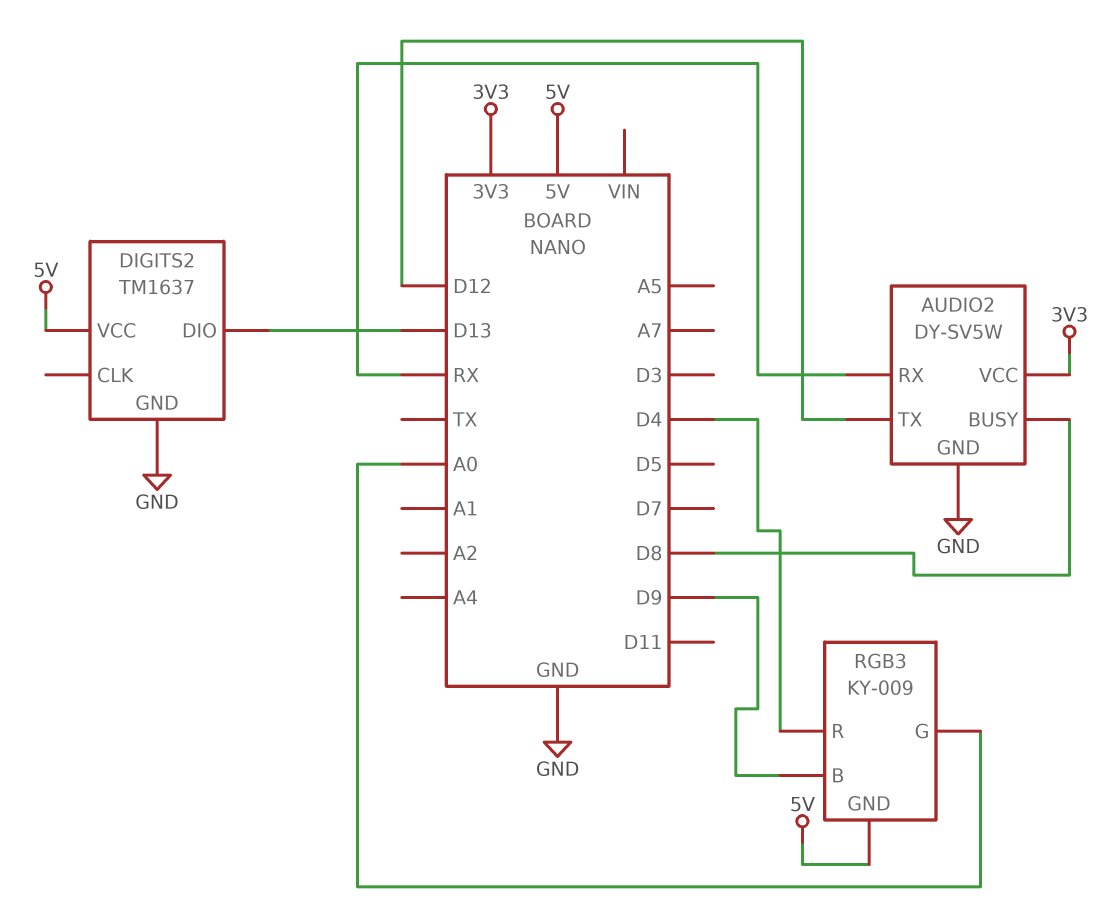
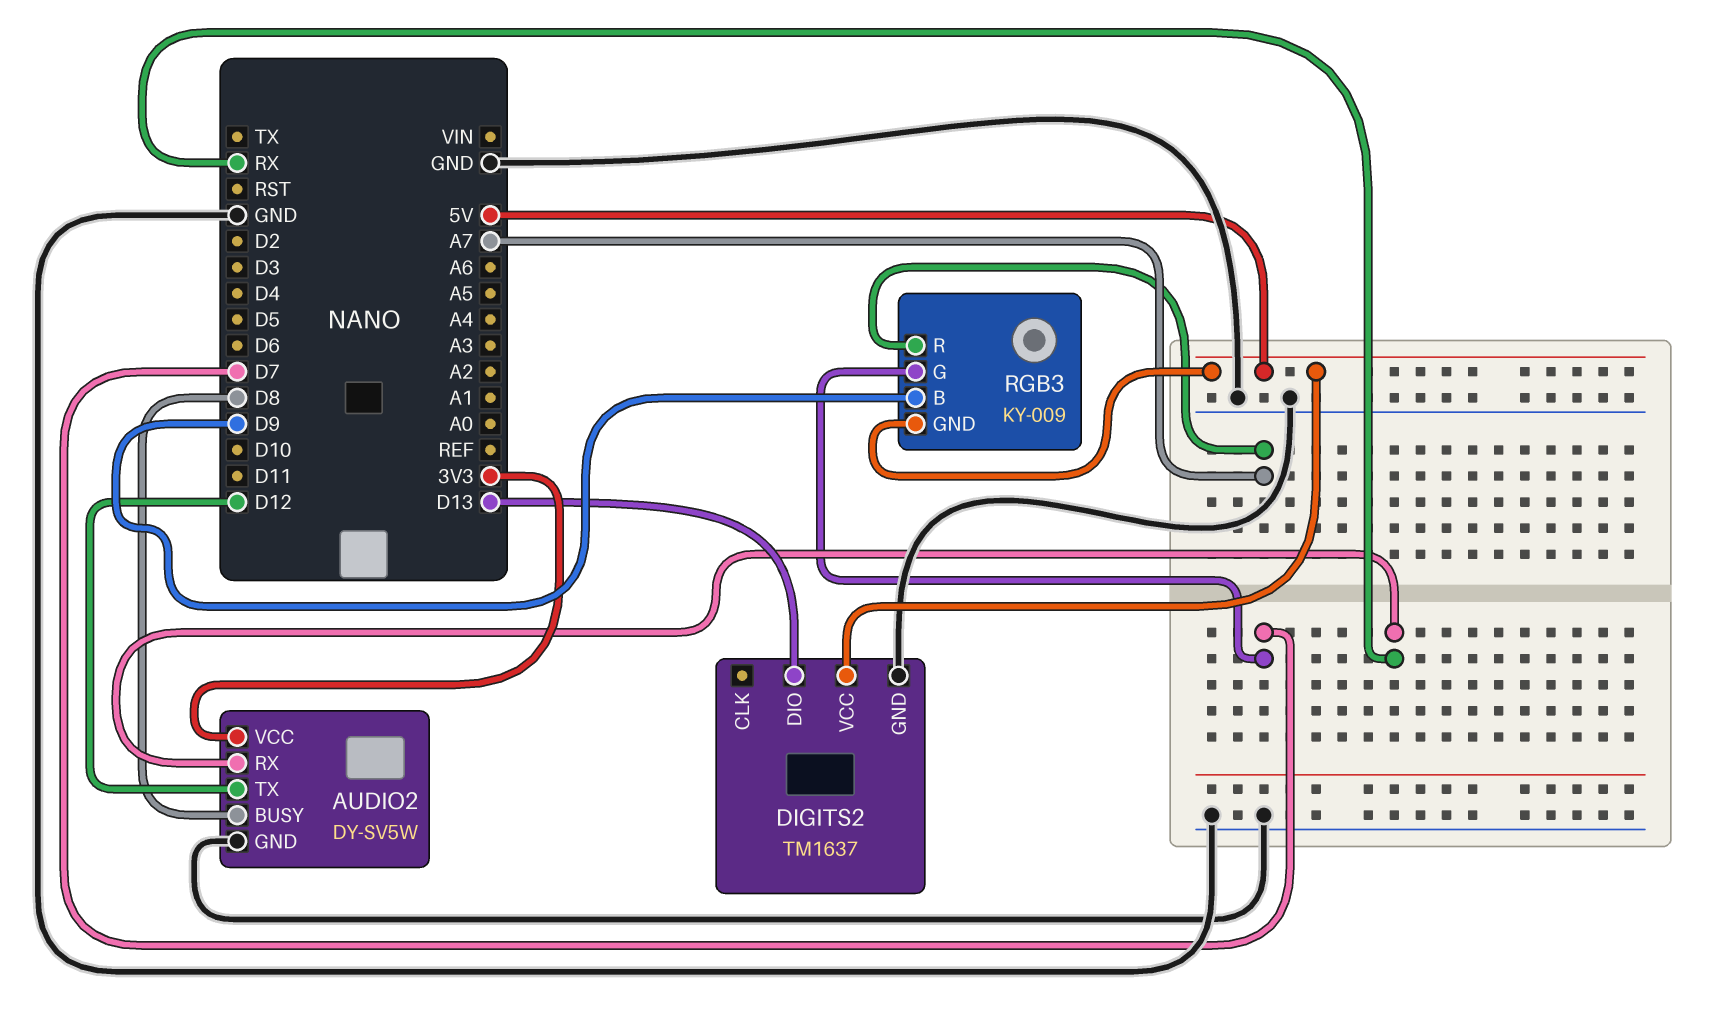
RGB3 pin G: A0 -> D7
RGB3 pin R: D4 -> A7

